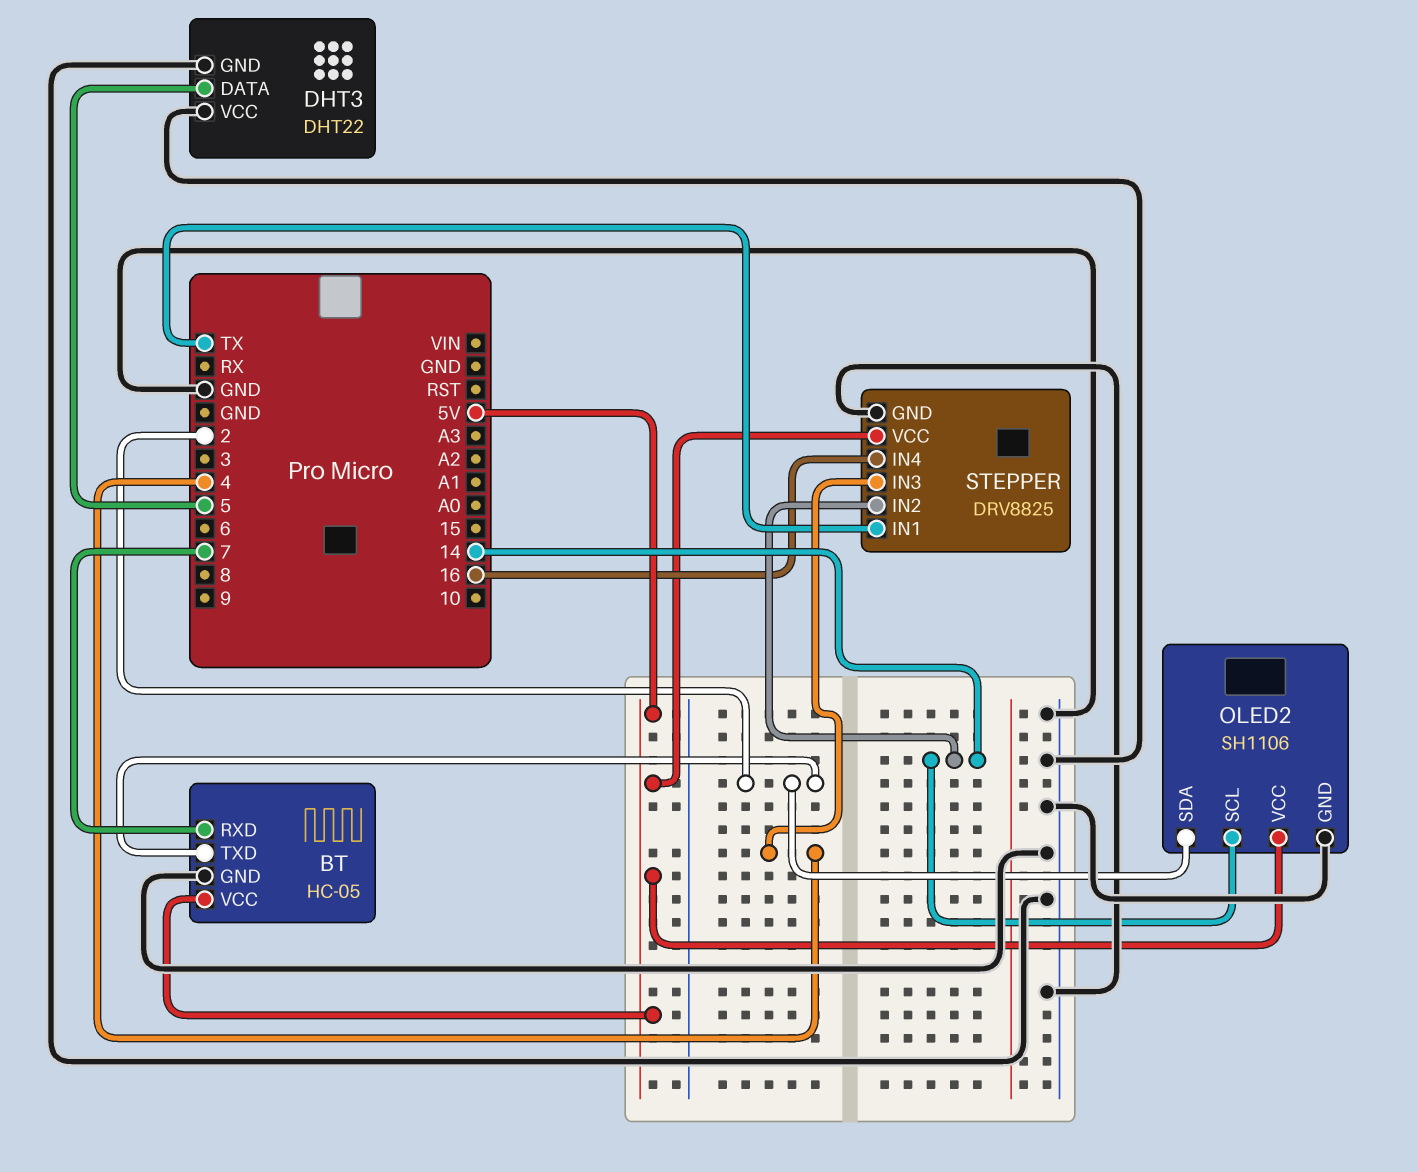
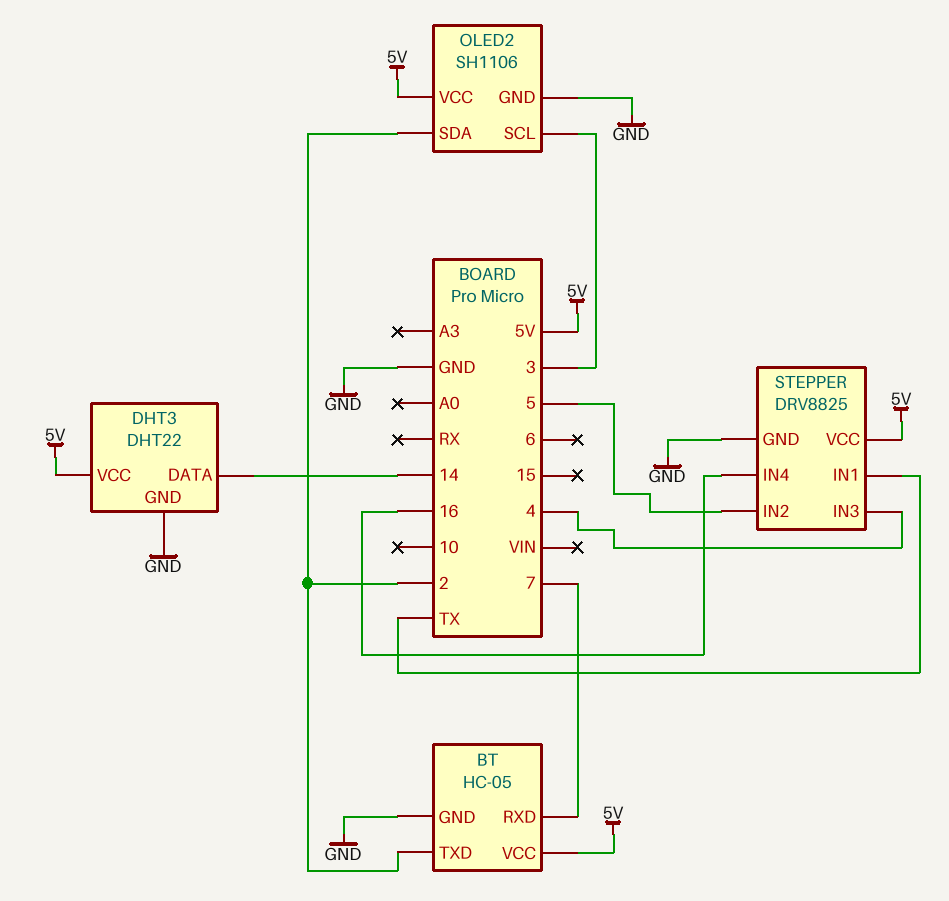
DHT3 pin DATA: 5 -> 14
DHT3 pin VCC: GND -> 5V
OLED2 pin SCL: 14 -> 3
STEPPER pin IN2: 14 -> 5

